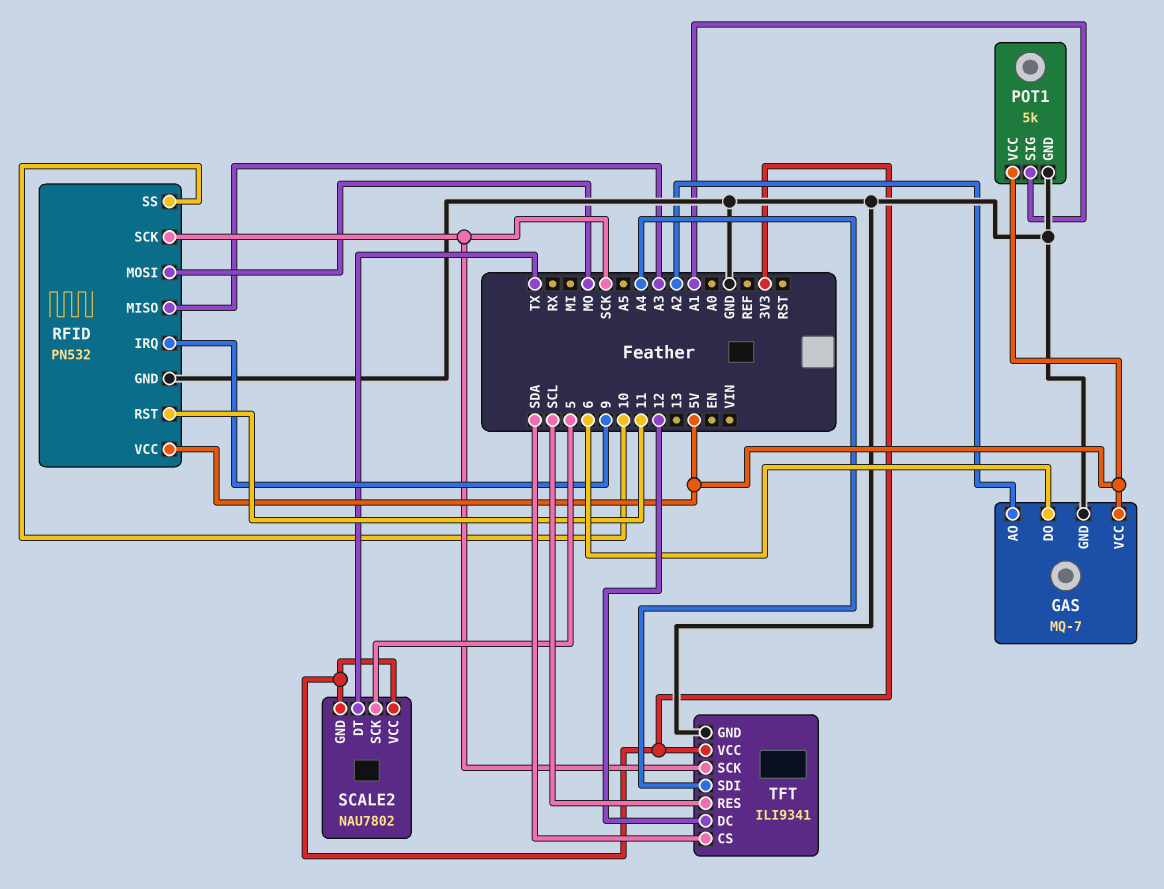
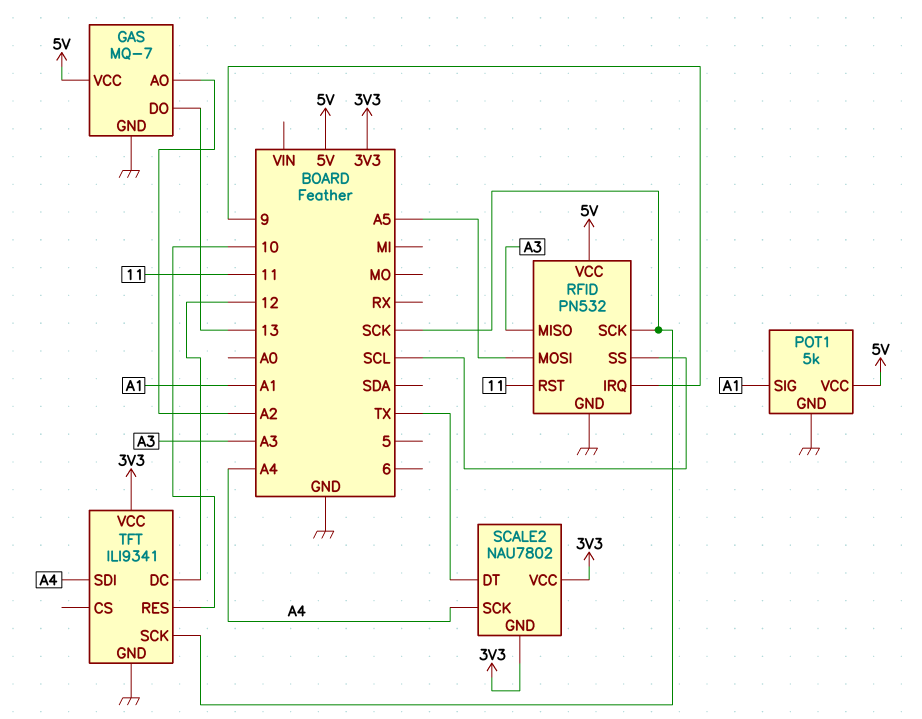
GAS pin DO: 6 -> 13
RFID pin MOSI: MO -> A5
RFID pin SS: 10 -> SCL
SCALE2 pin SCK: 5 -> A4
TFT pin CS: SDA -> none
TFT pin RES: SCL -> 10

